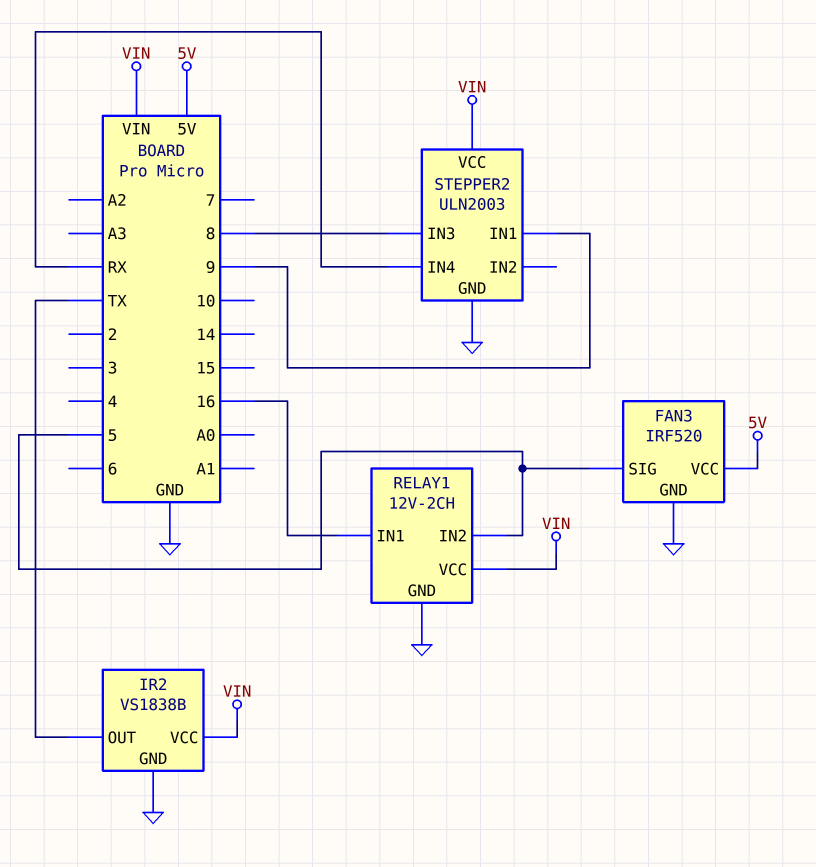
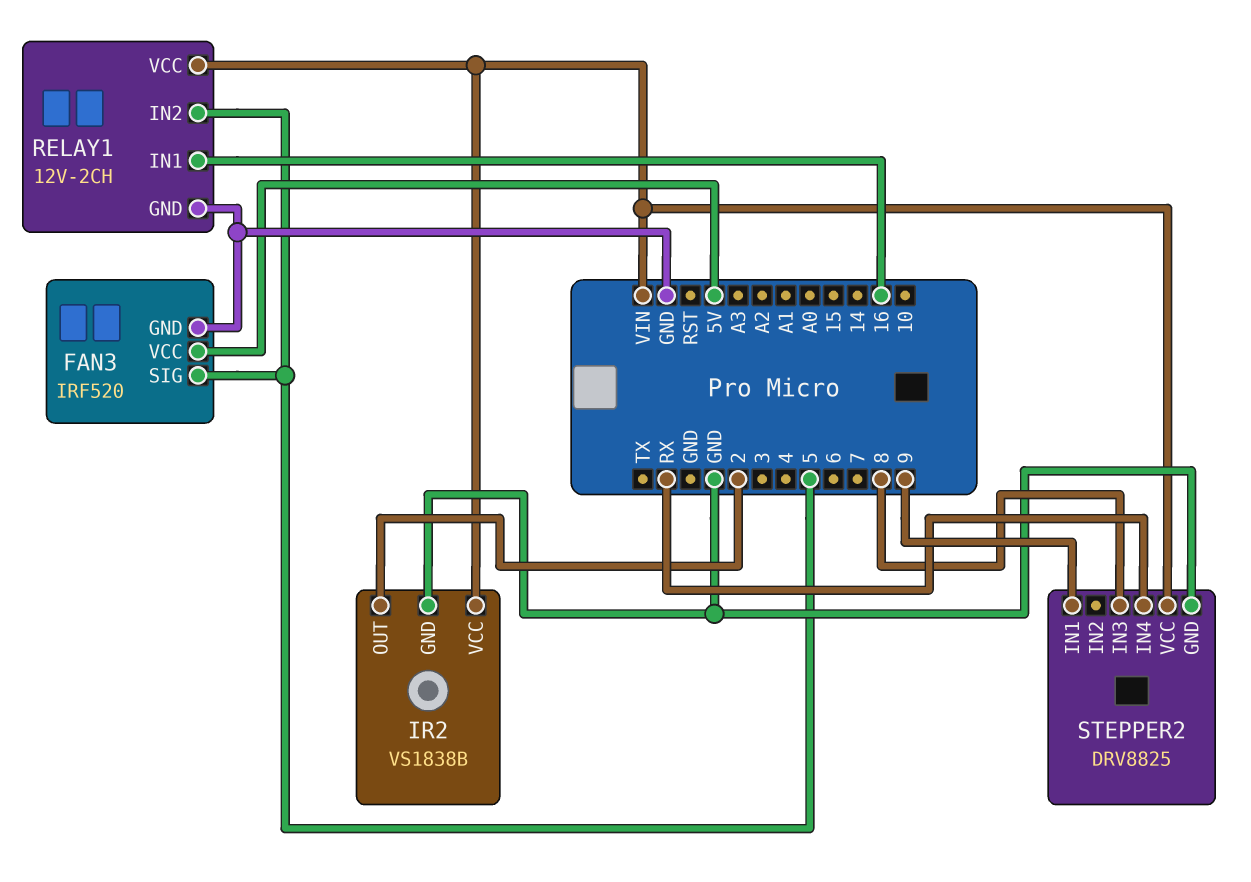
IR2 pin OUT: TX -> 2
STEPPER2: ULN2003 -> DRV8825

